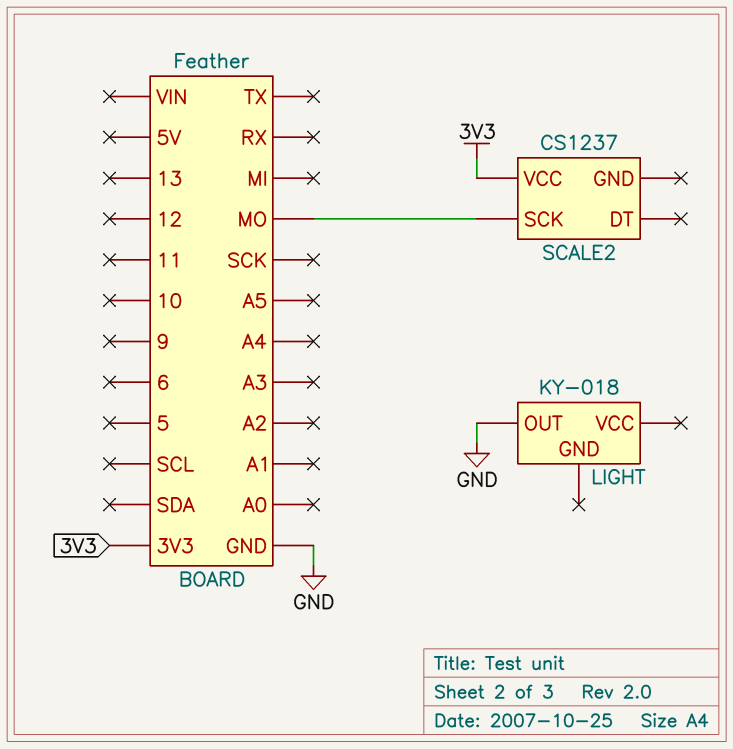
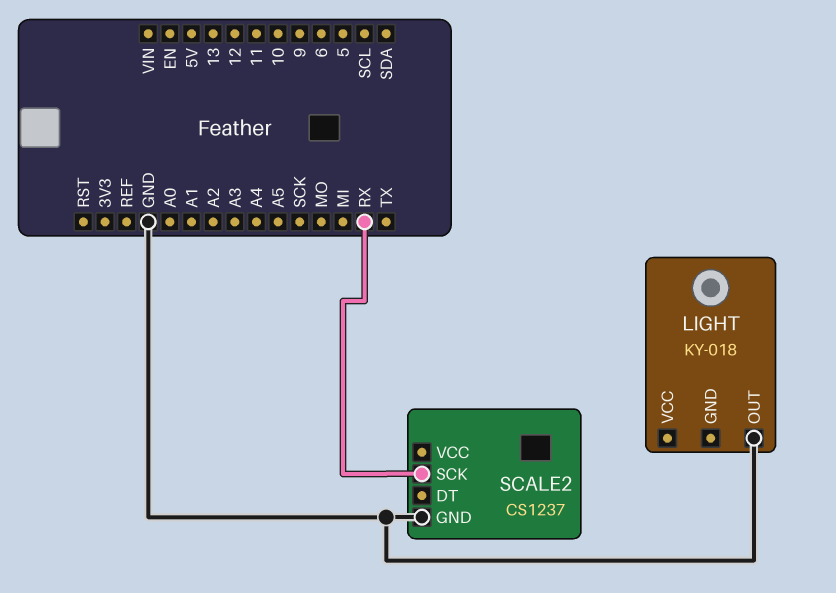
SCALE2 pin GND: none -> GND
SCALE2 pin SCK: MO -> RX
SCALE2 pin VCC: 3V3 -> none

